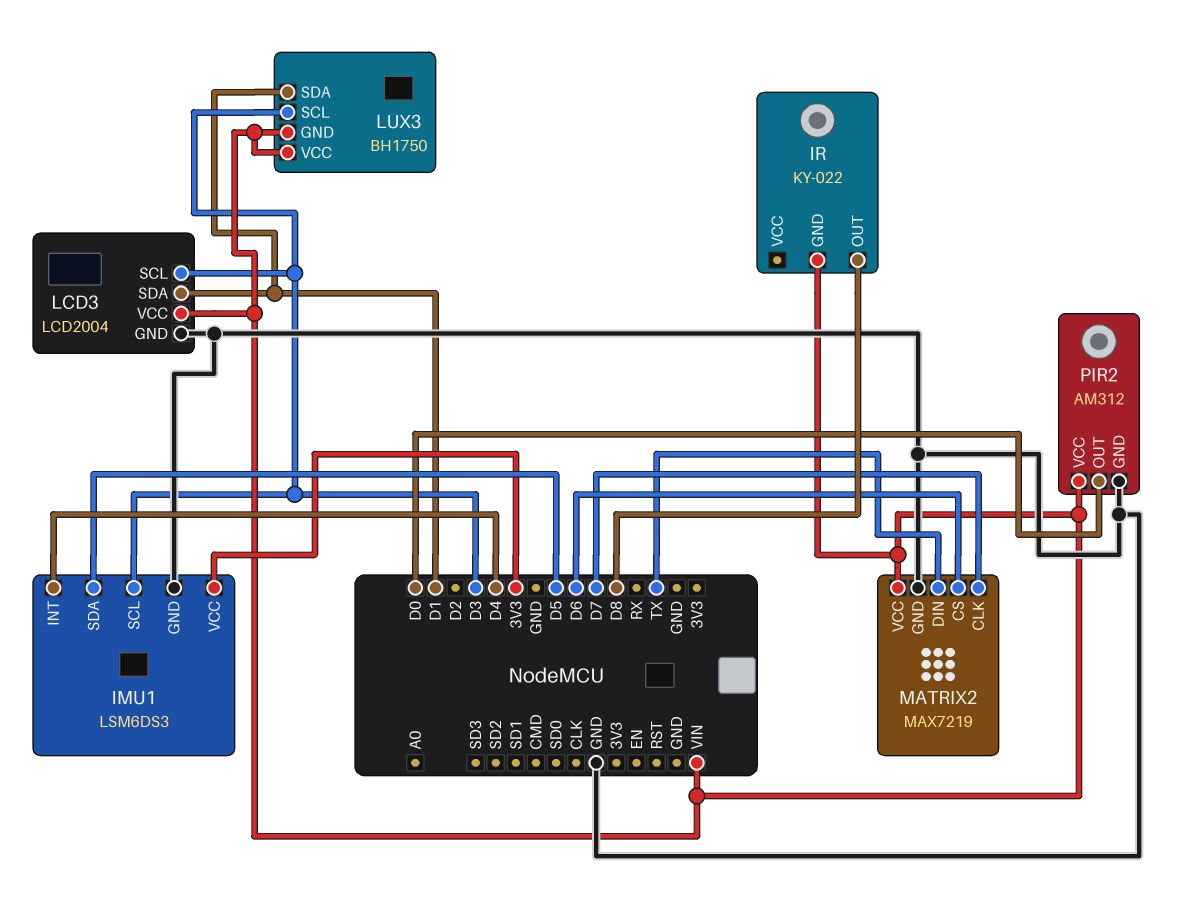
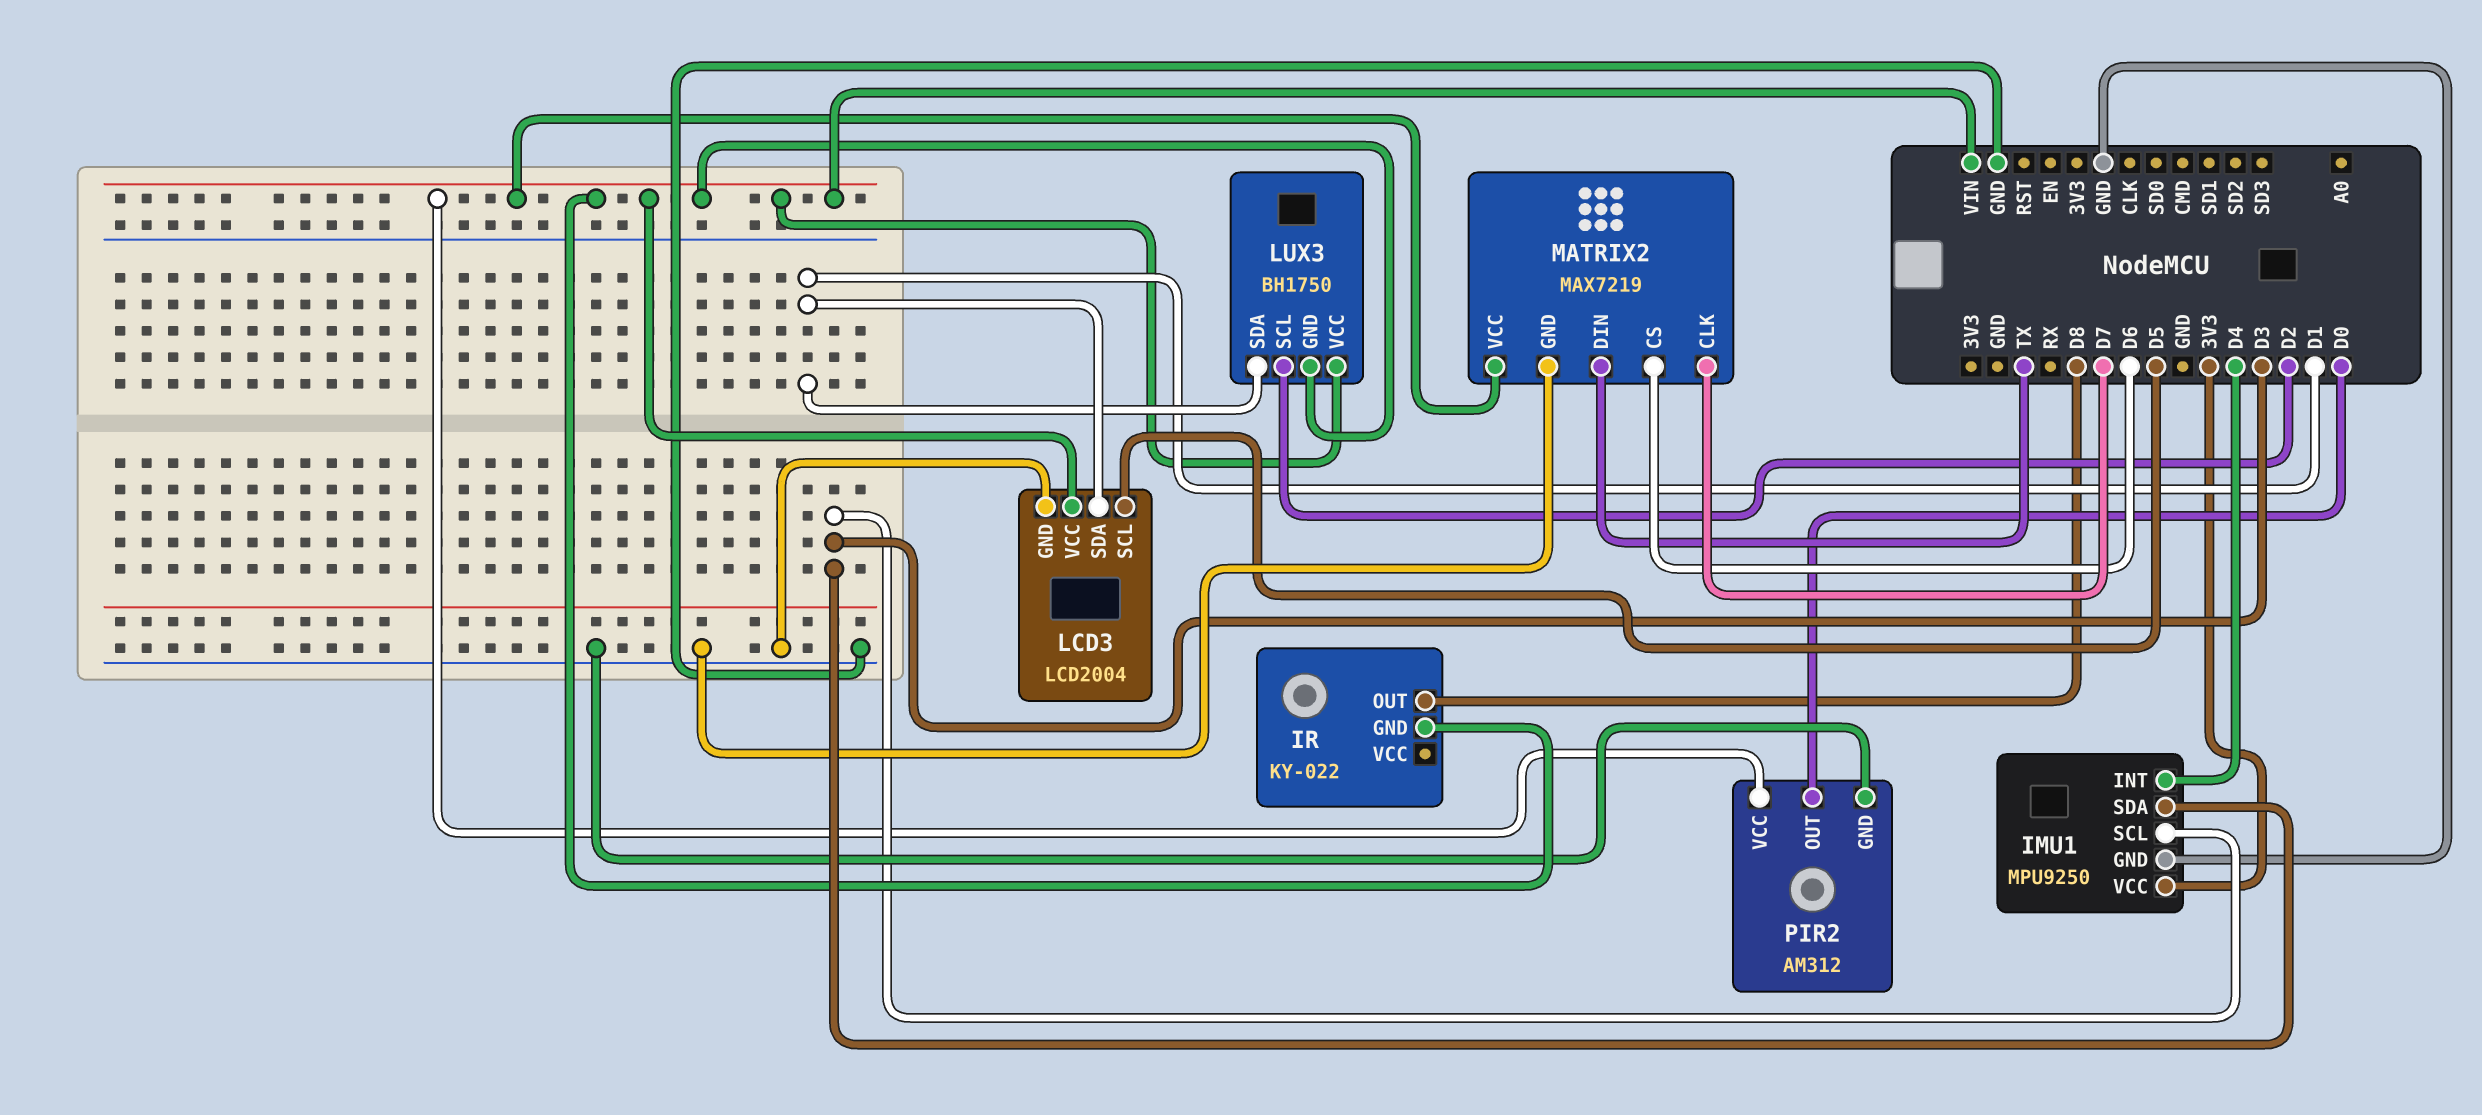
IMU1: LSM6DS3 -> MPU9250
IMU1 pin SDA: D5 -> D3
LCD3 pin SCL: D3 -> D5
LUX3 pin SCL: D3 -> D2

